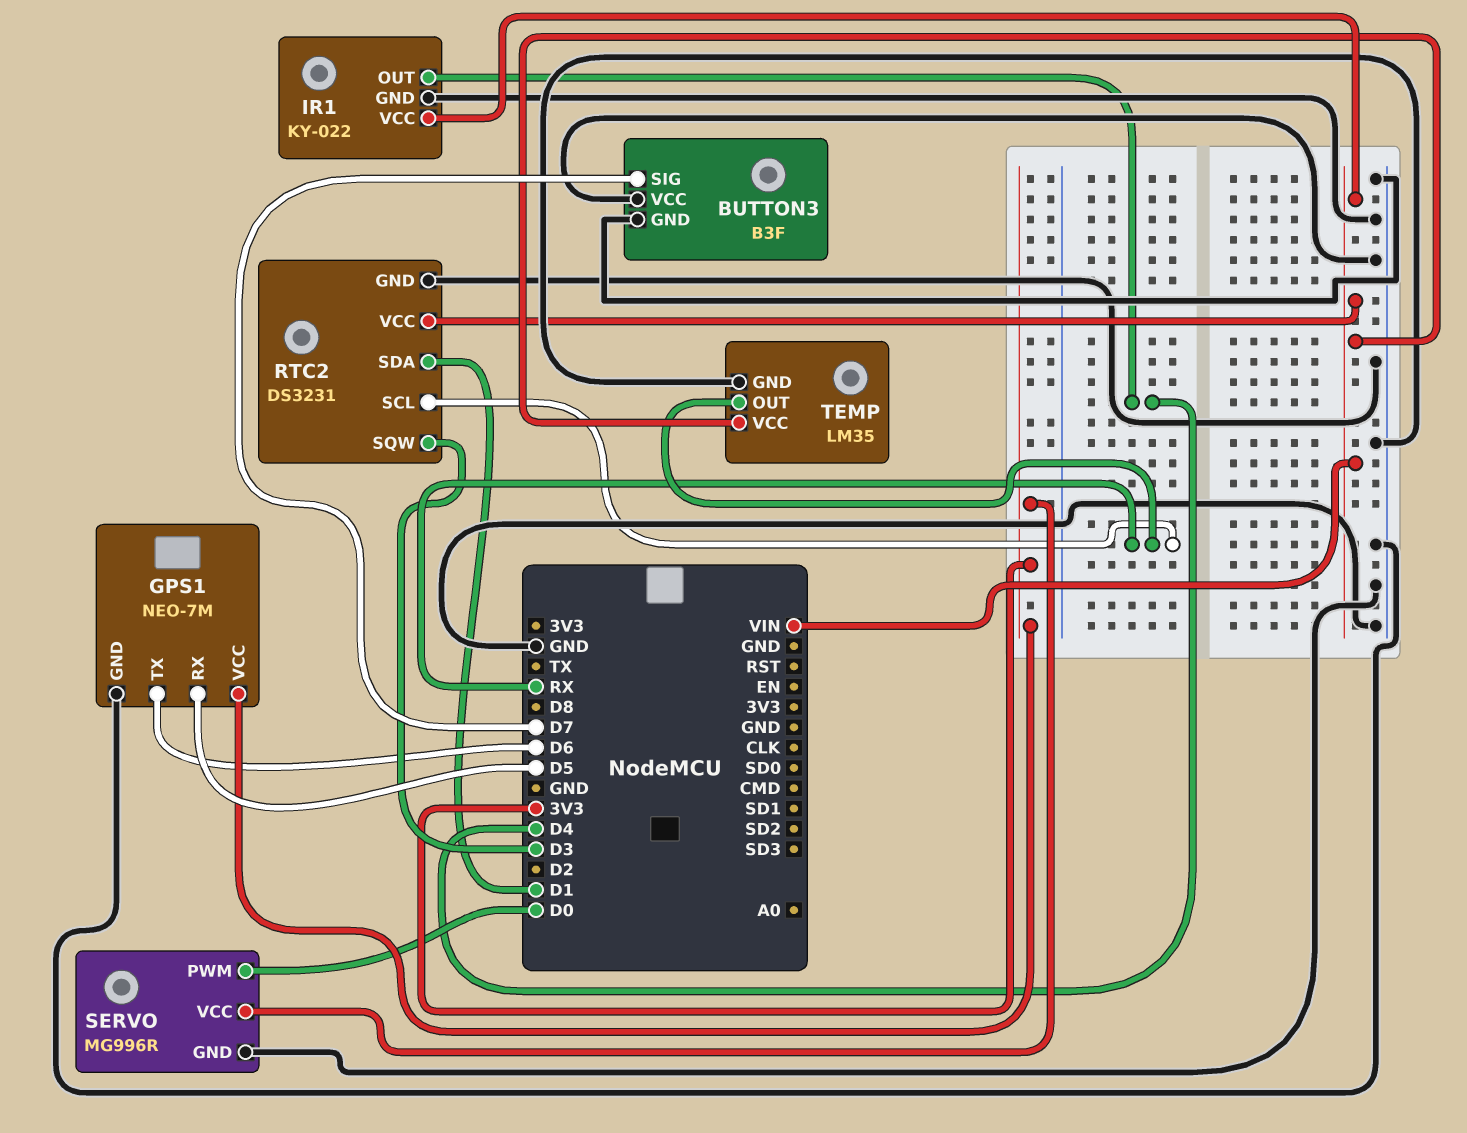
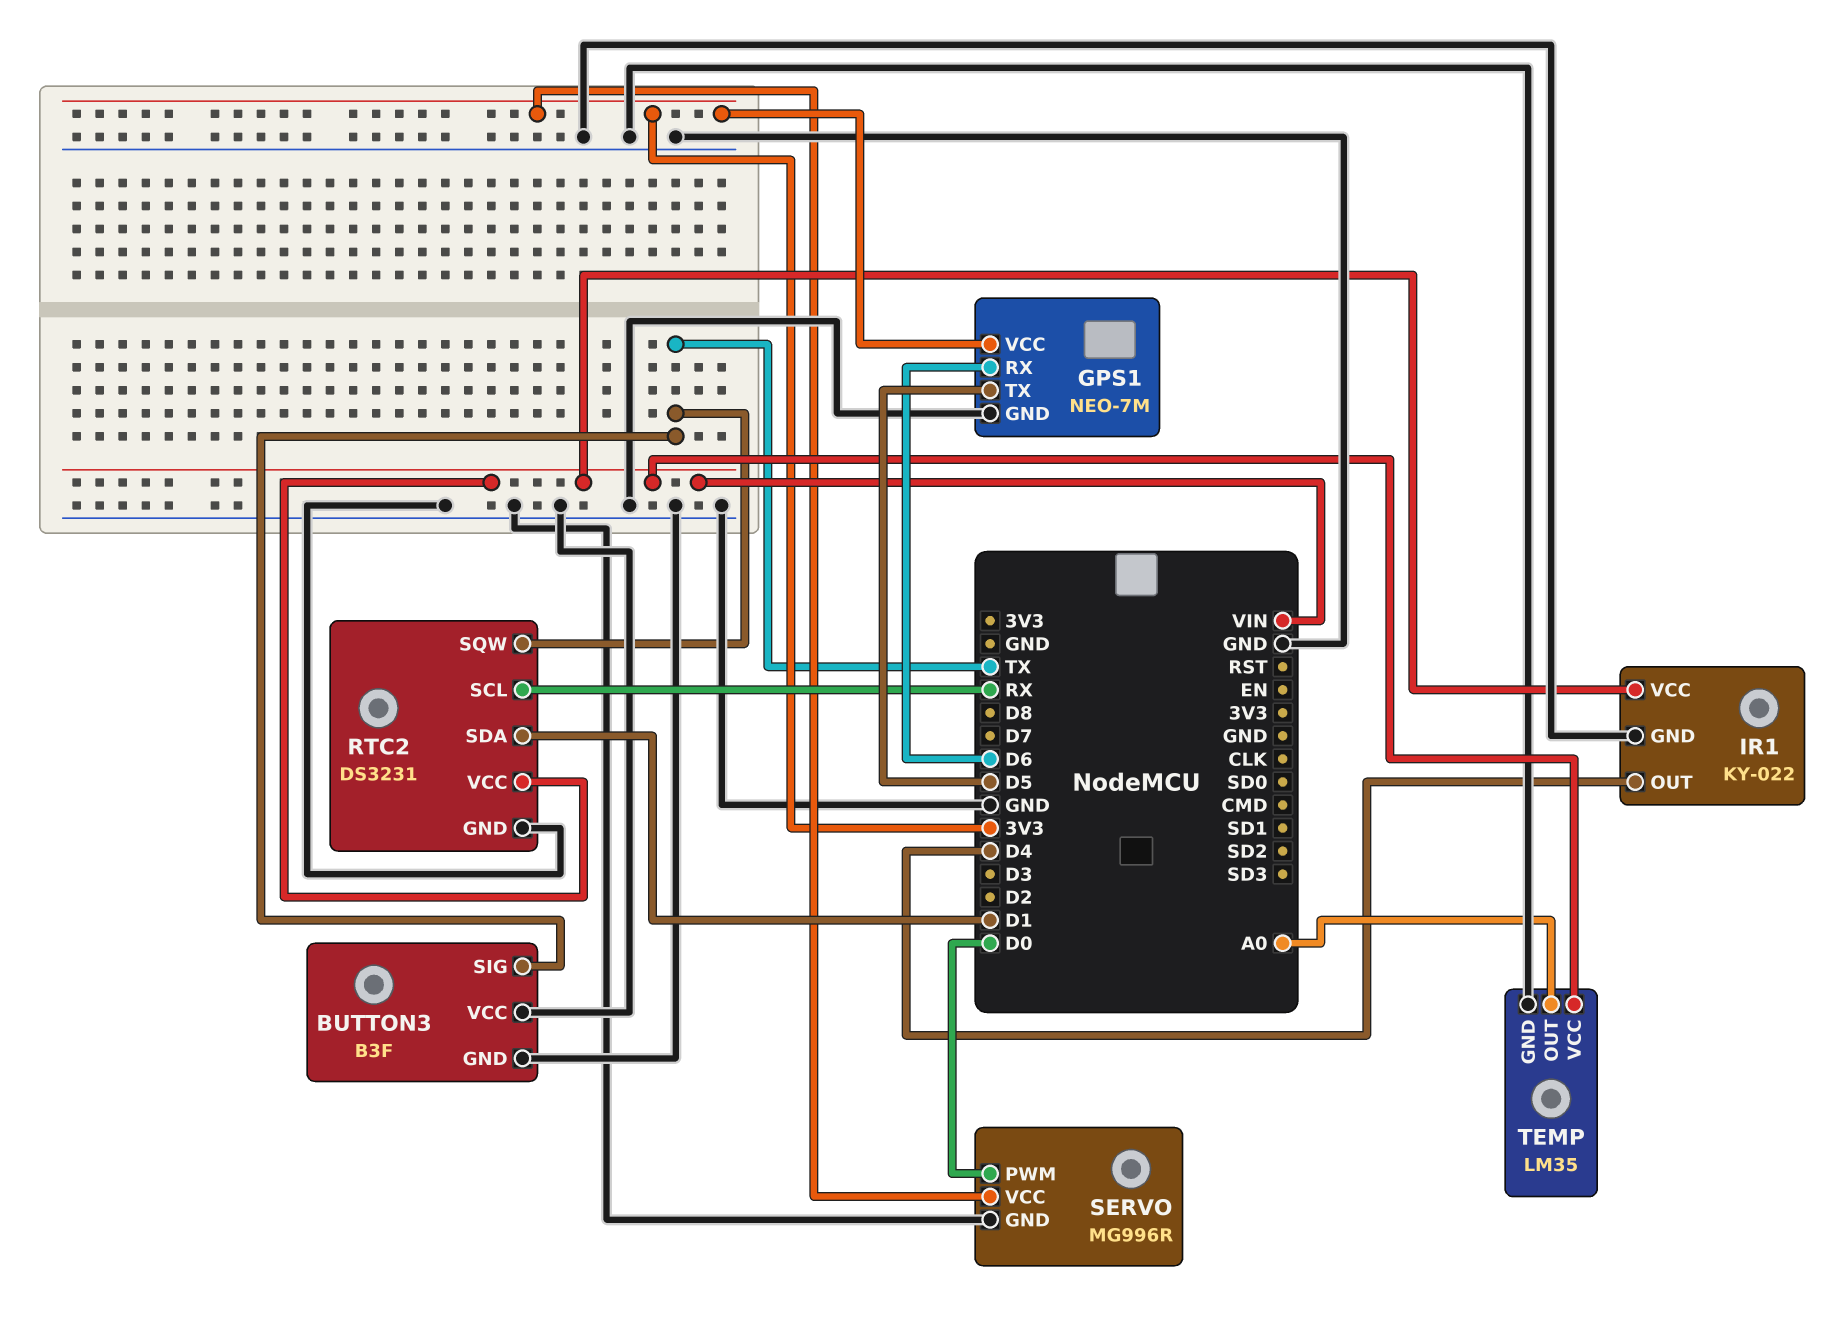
BUTTON3 pin SIG: D7 -> TX
GPS1 pin RX: D5 -> D6
GPS1 pin TX: D6 -> D5
RTC2 pin SQW: D3 -> TX
TEMP pin OUT: RX -> A0

